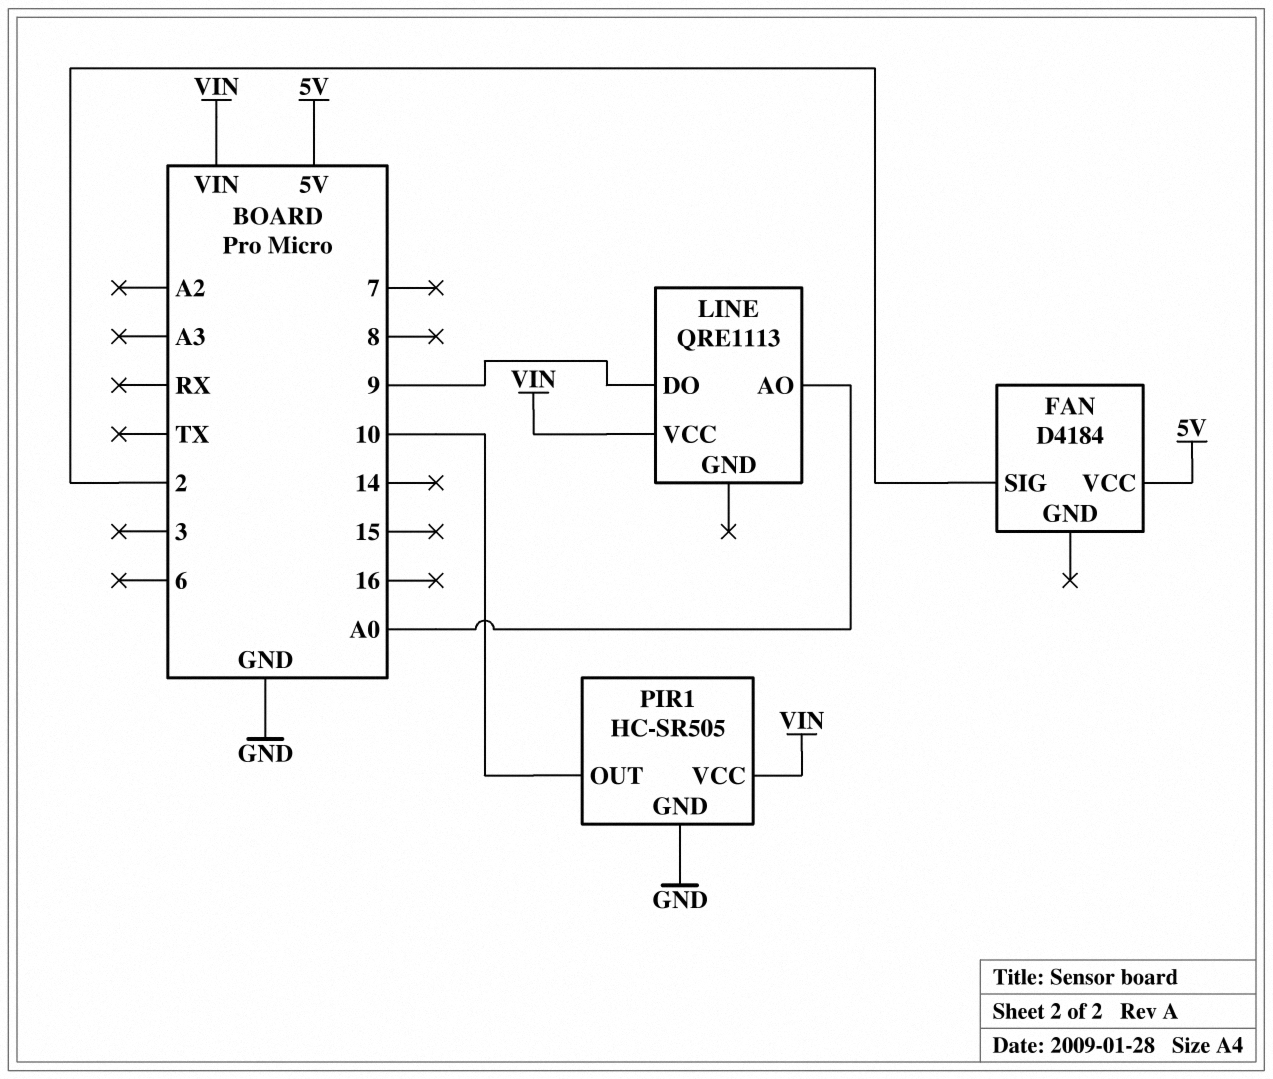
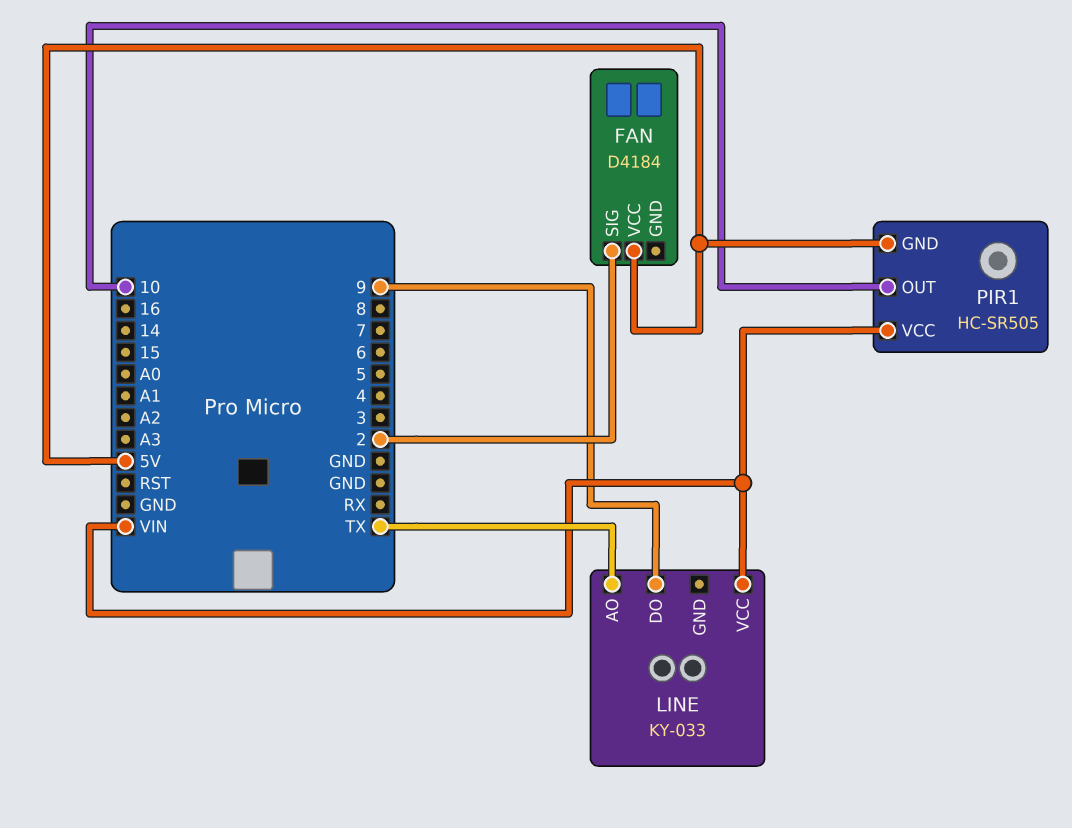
LINE: QRE1113 -> KY-033
LINE pin AO: A0 -> TX
PIR1 pin GND: GND -> 5V

